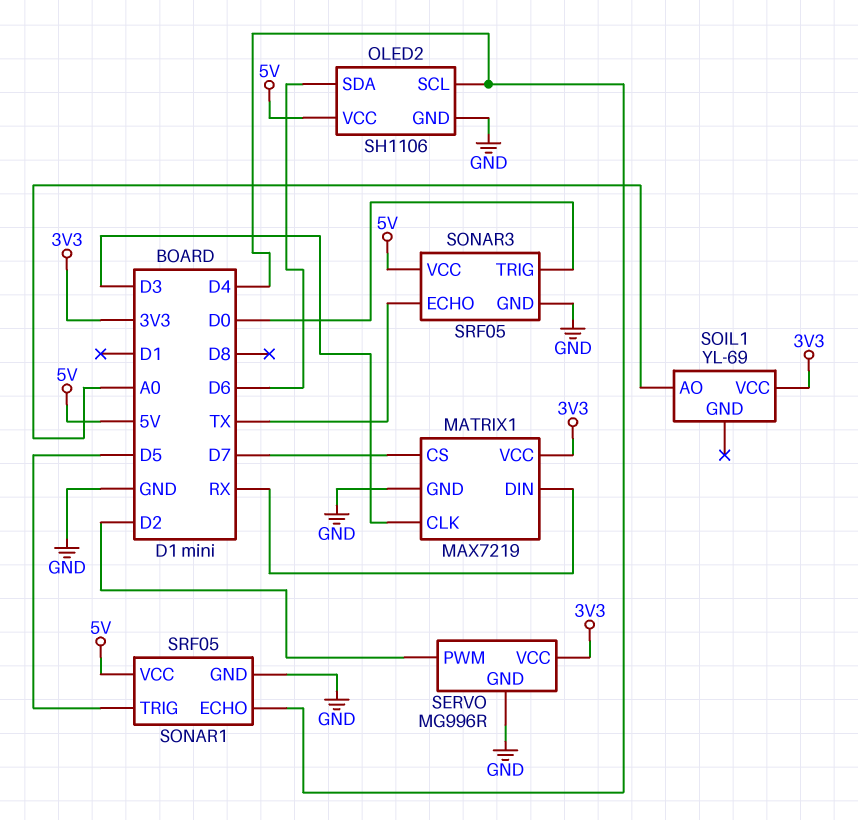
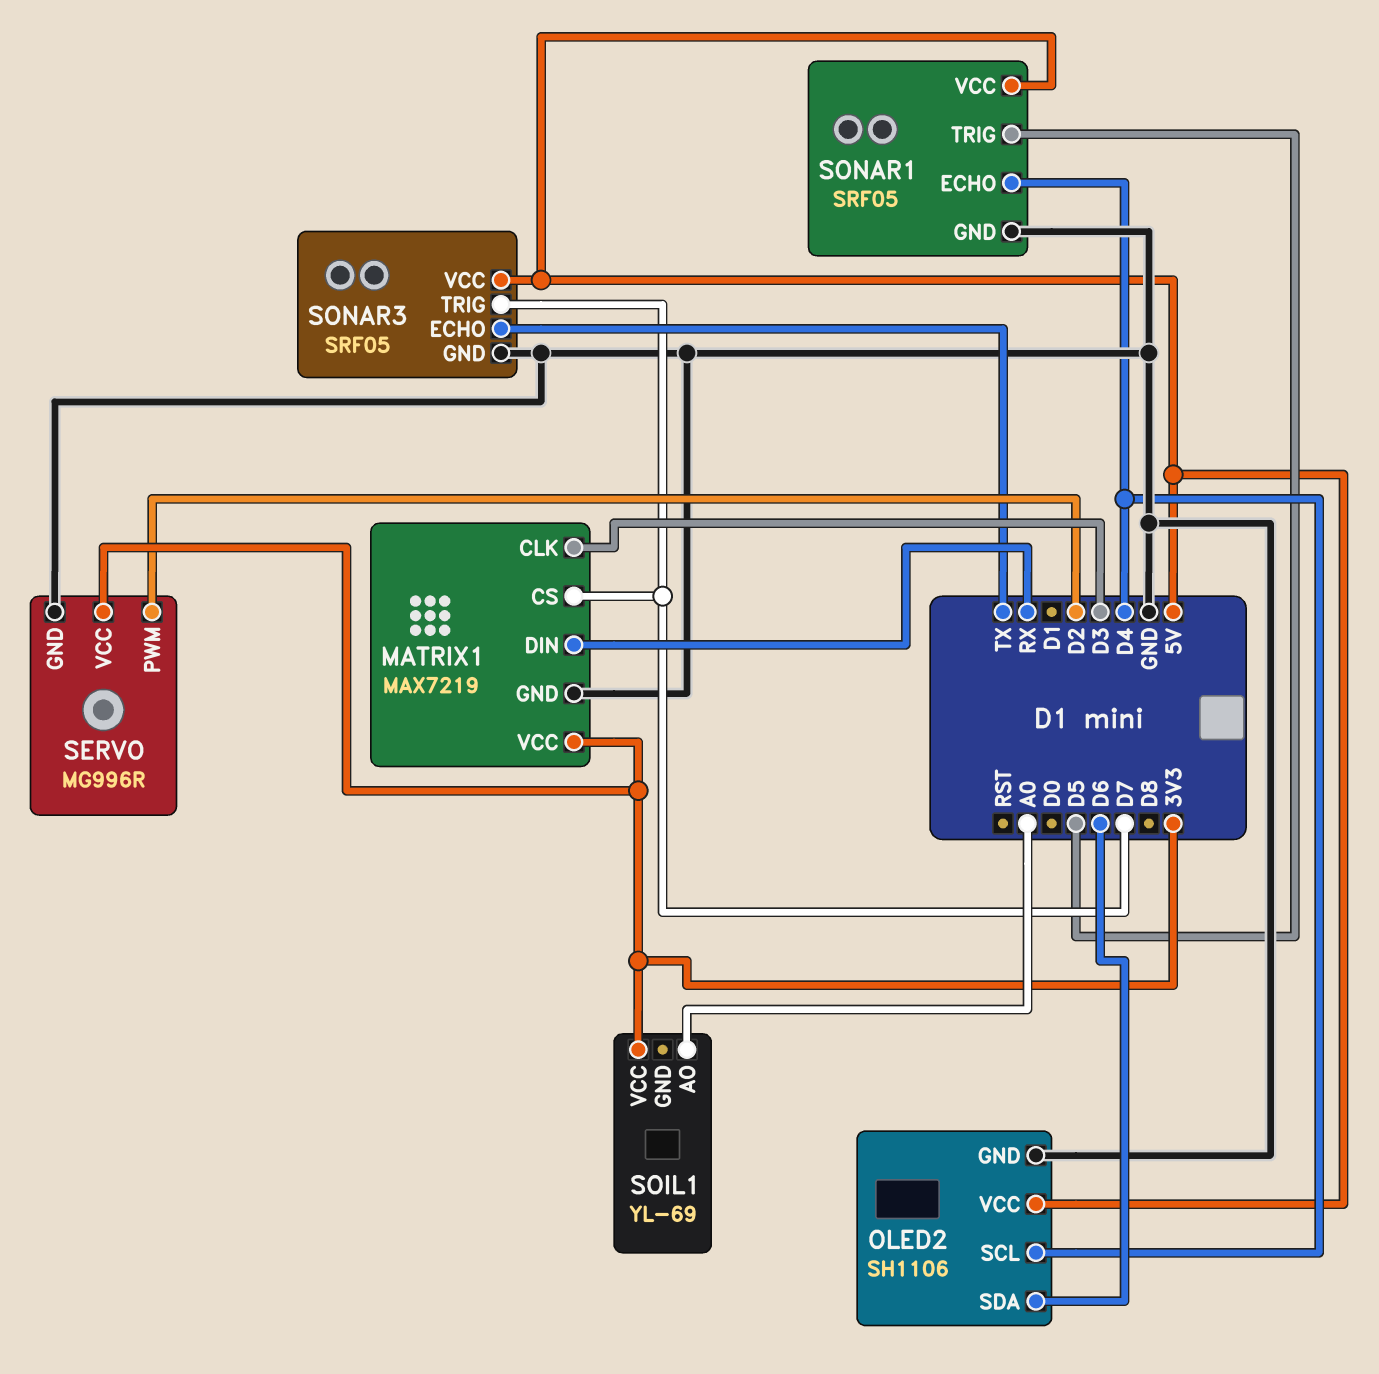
SONAR3 pin TRIG: D0 -> D7

